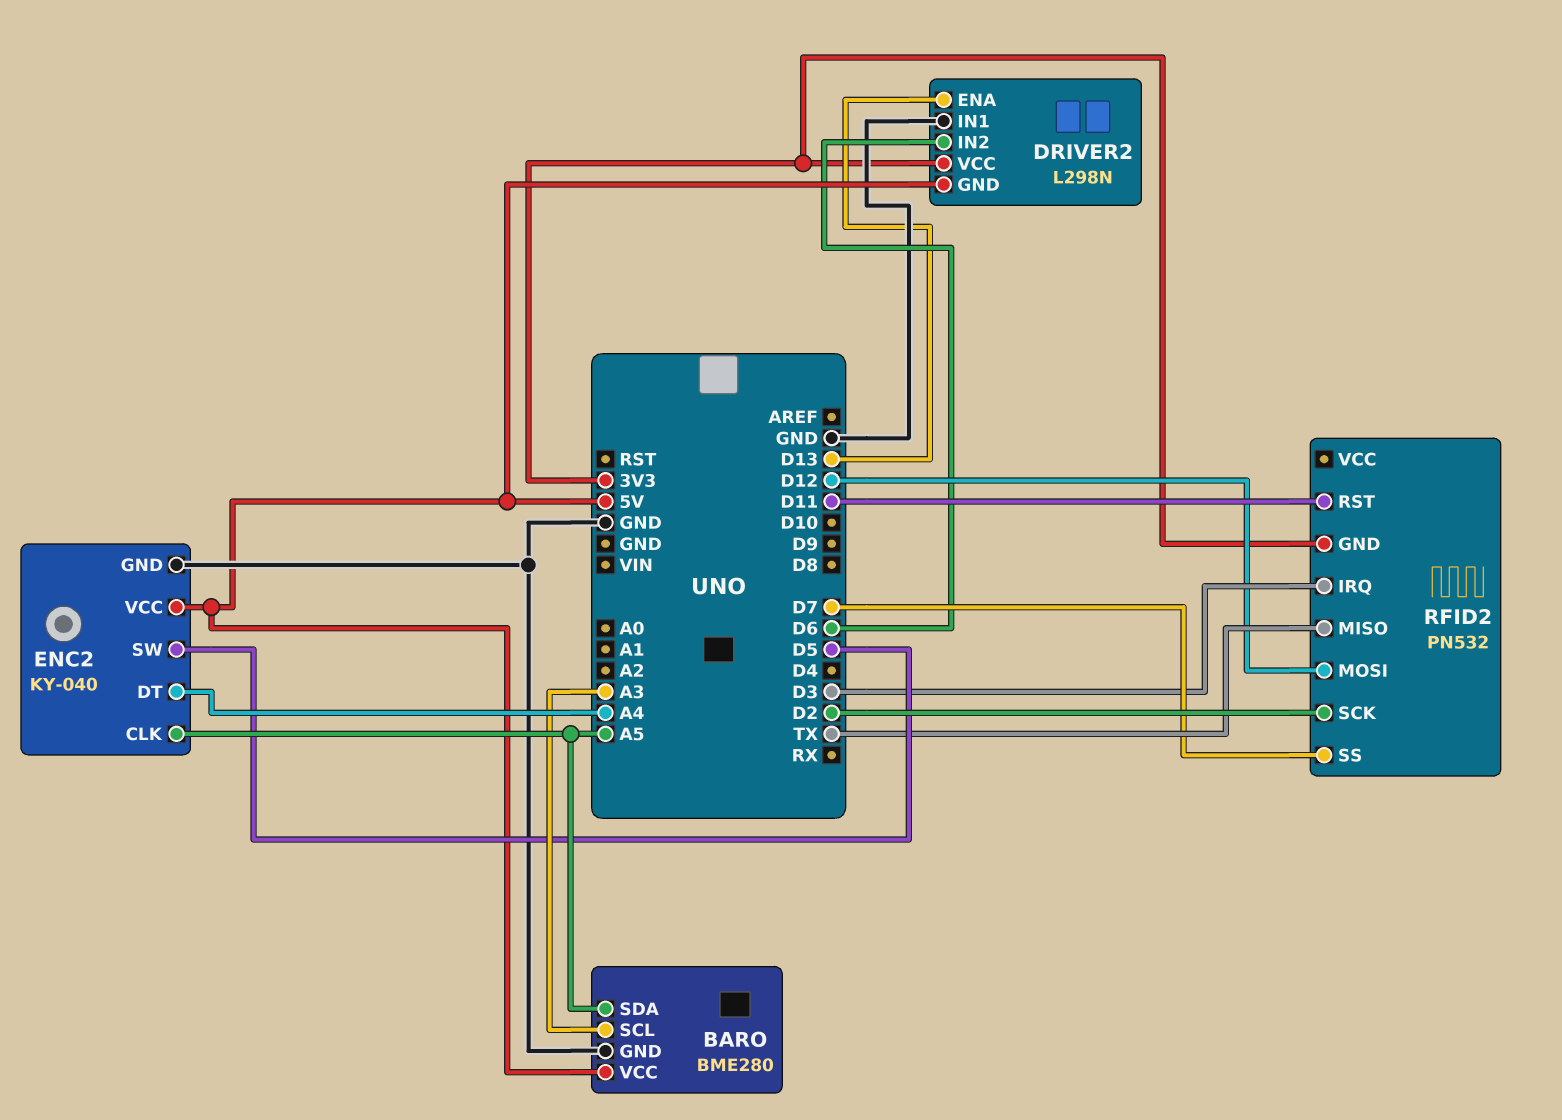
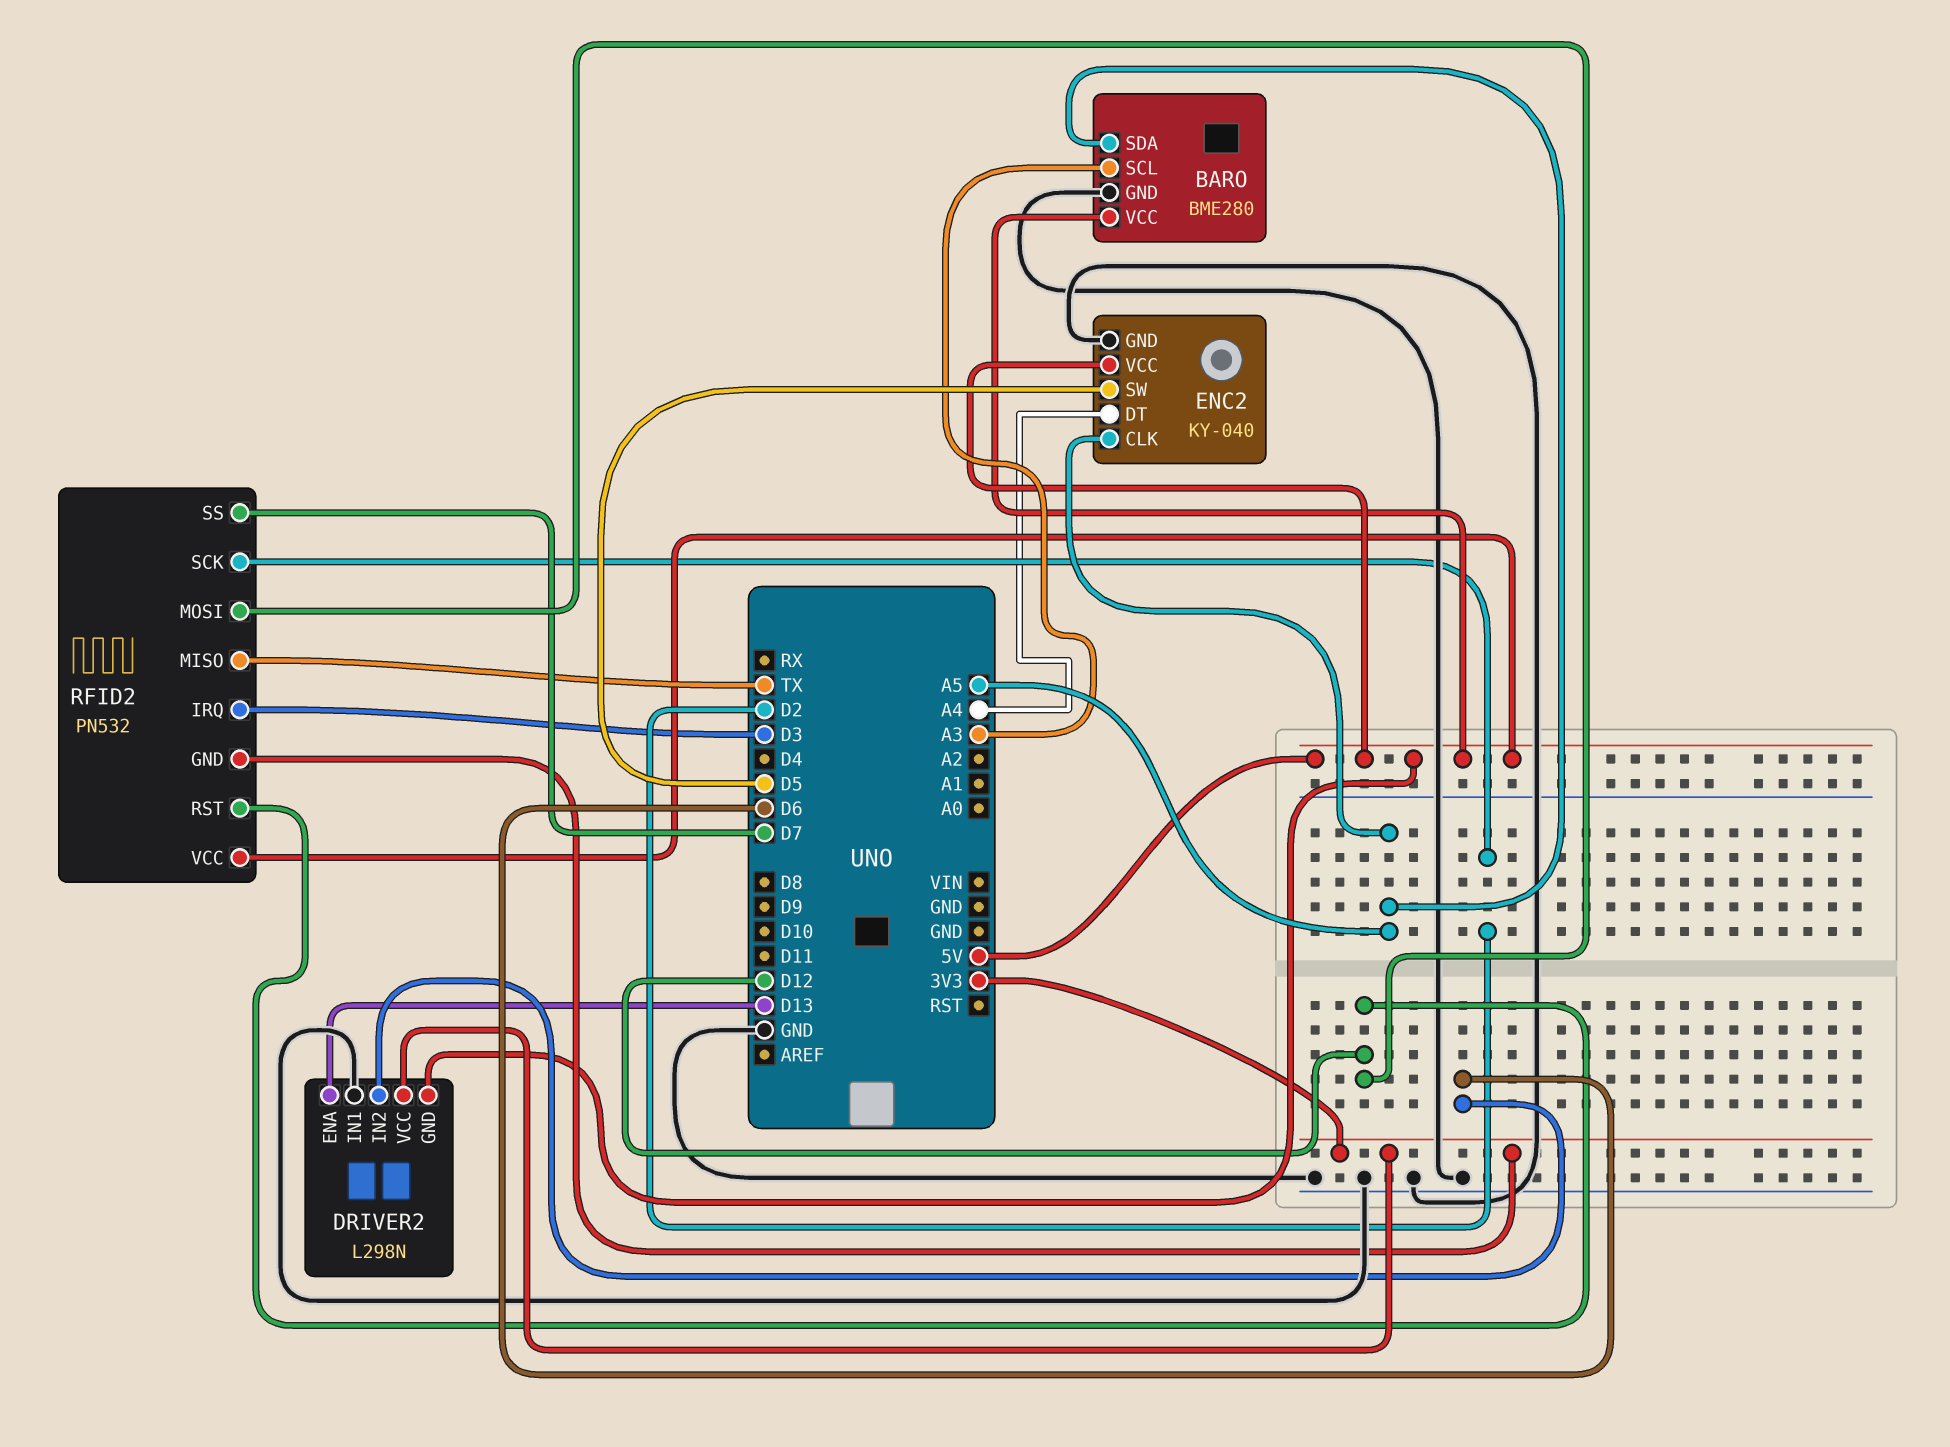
RFID2 pin RST: D11 -> D12
RFID2 pin VCC: none -> 5V

